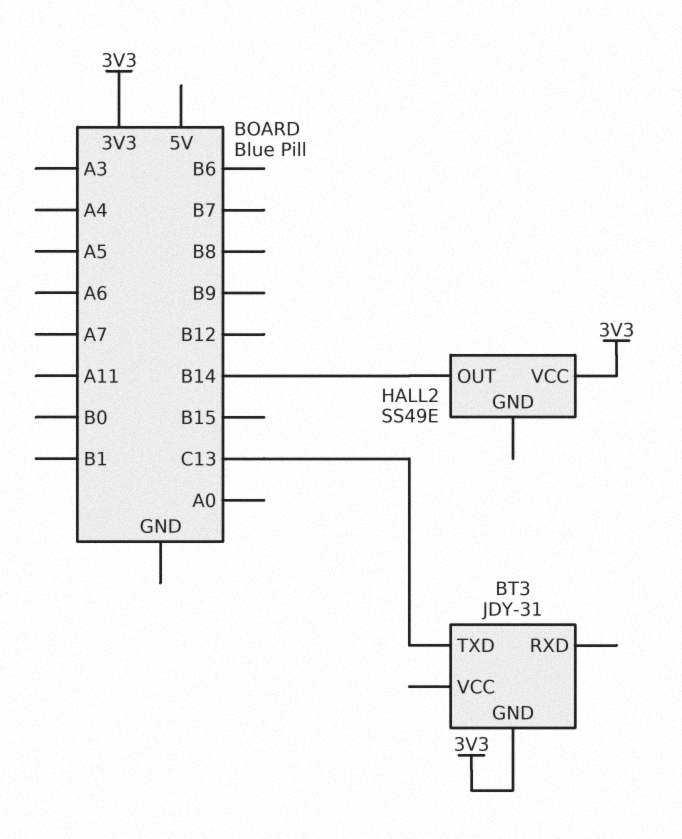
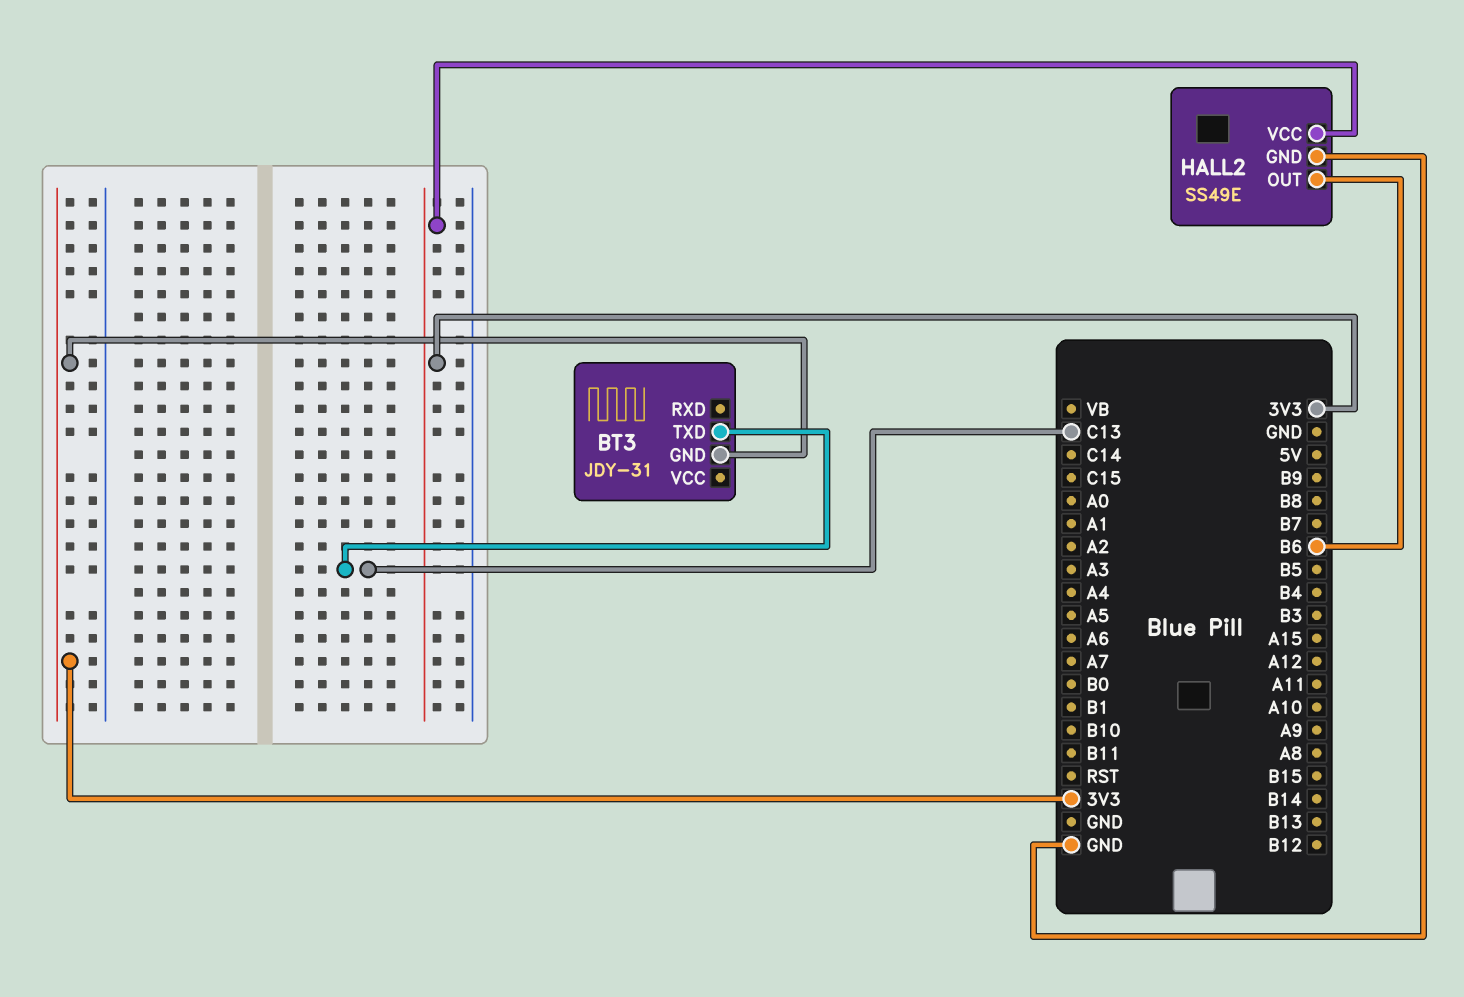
HALL2 pin GND: none -> GND
HALL2 pin OUT: B14 -> B6

